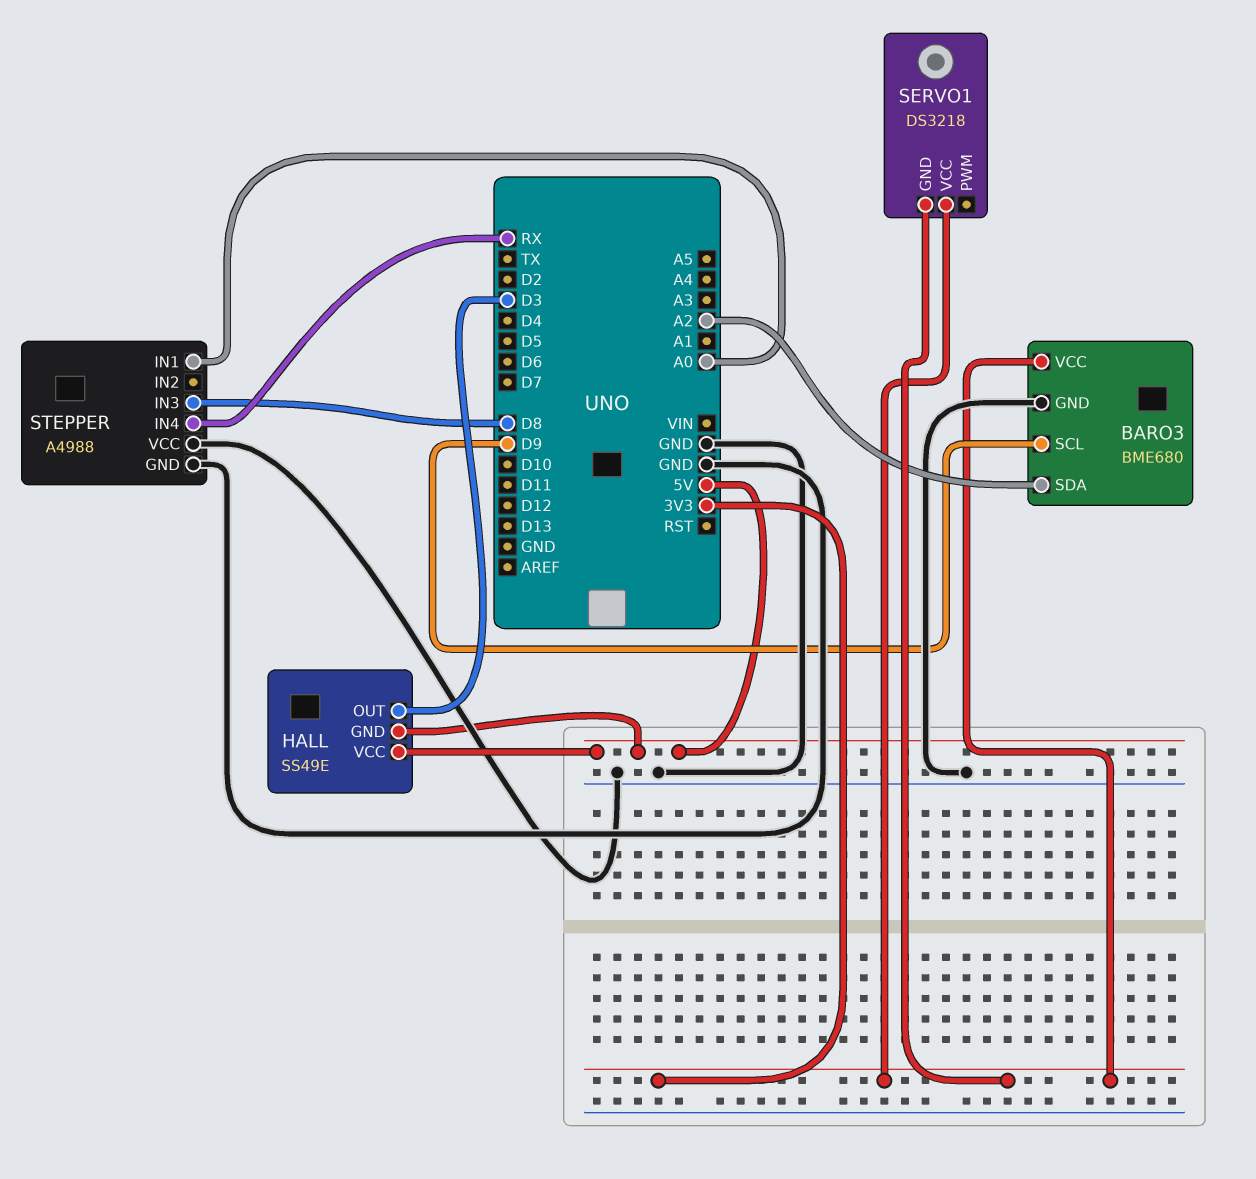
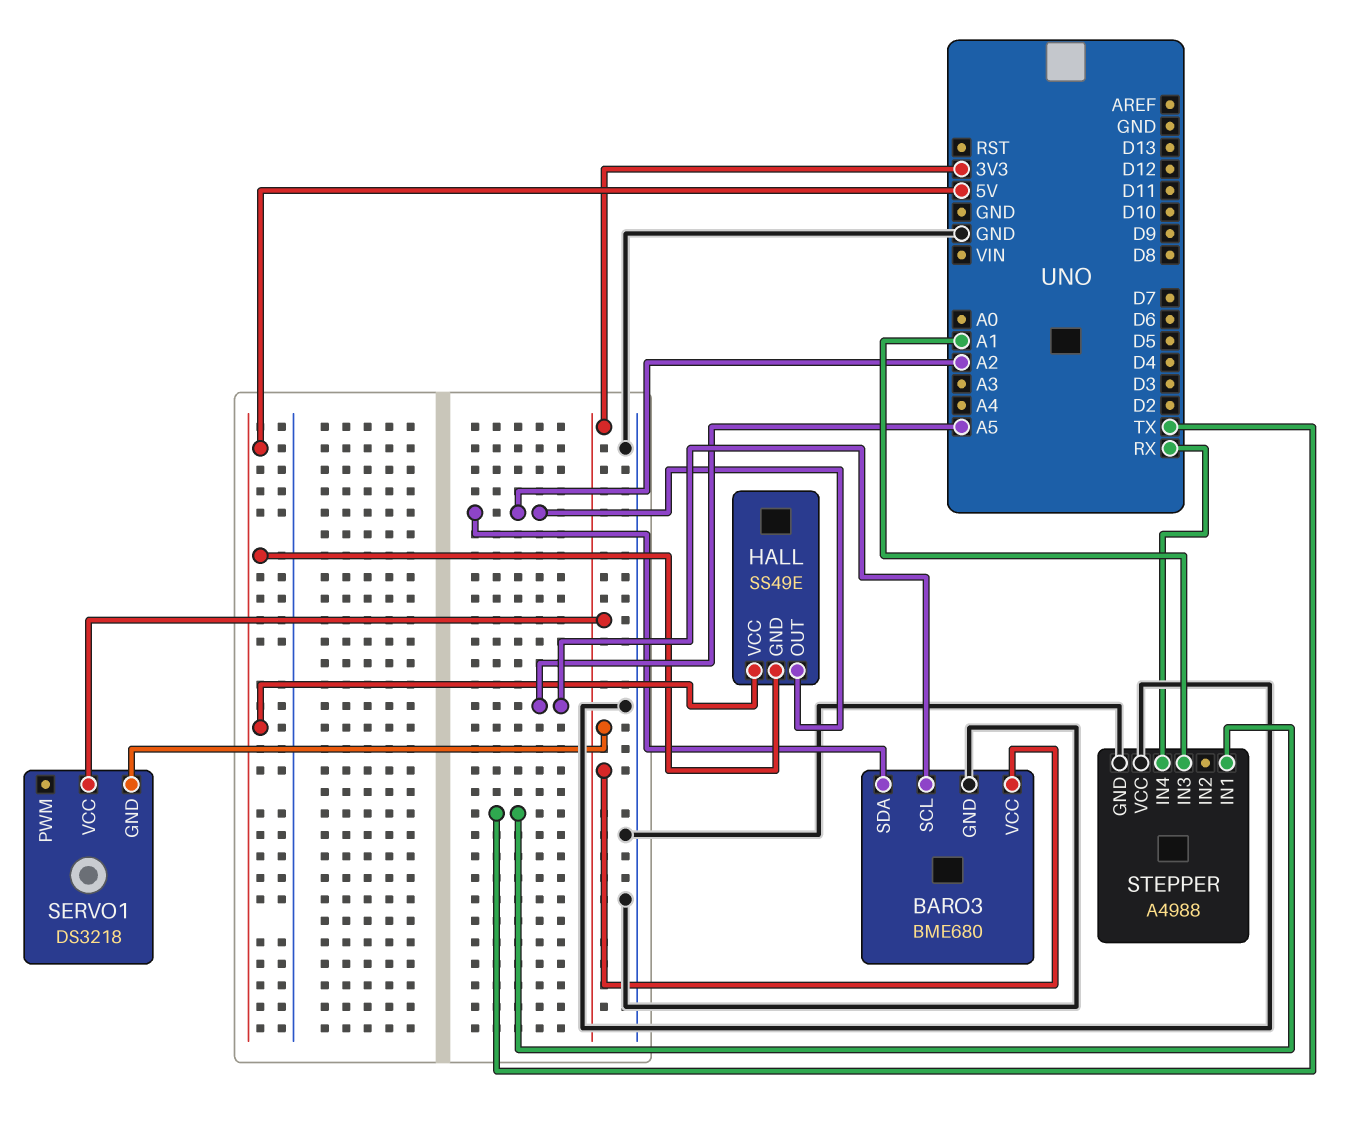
BARO3 pin SCL: D9 -> A5
HALL pin OUT: D3 -> A2
STEPPER pin IN1: A0 -> TX
STEPPER pin IN3: D8 -> A1

